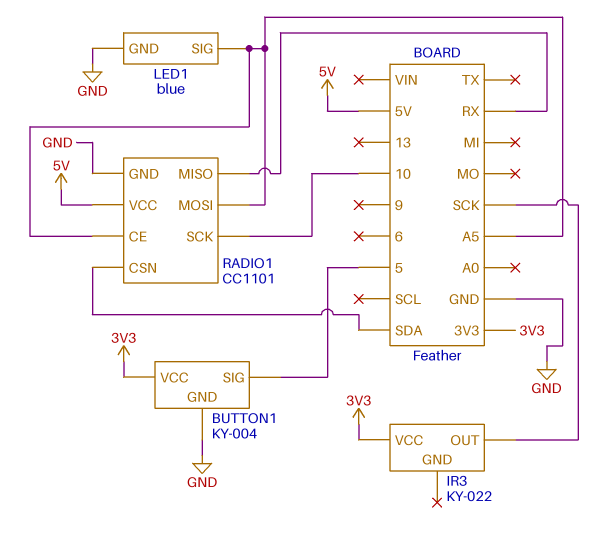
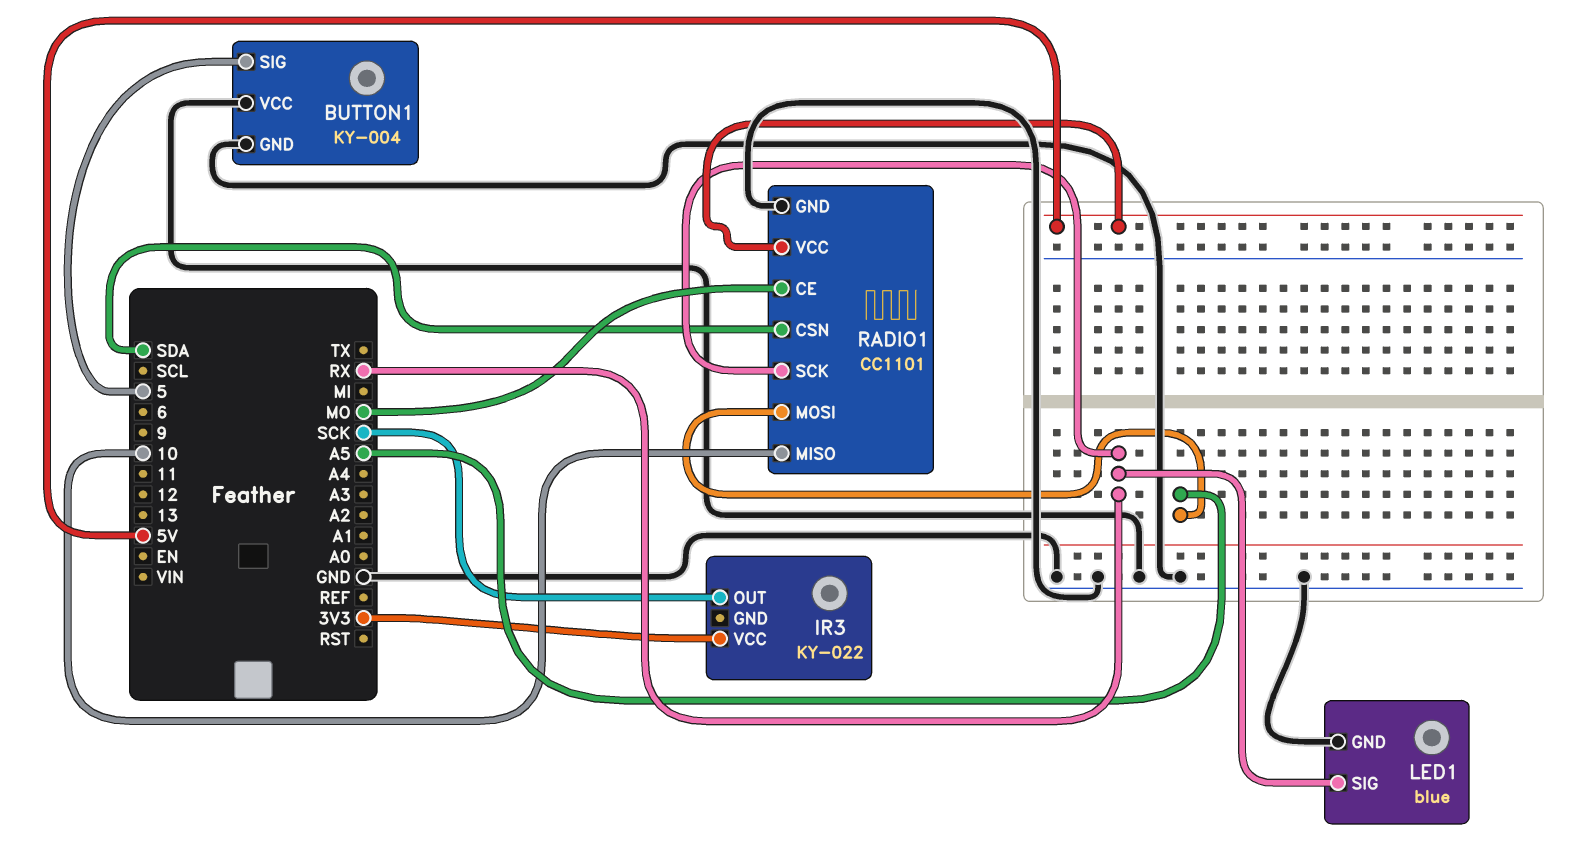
BUTTON1 pin VCC: 3V3 -> GND
LED1 pin SIG: A5 -> RX
RADIO1 pin CE: A5 -> MO
RADIO1 pin MISO: RX -> 10
RADIO1 pin SCK: 10 -> RX

